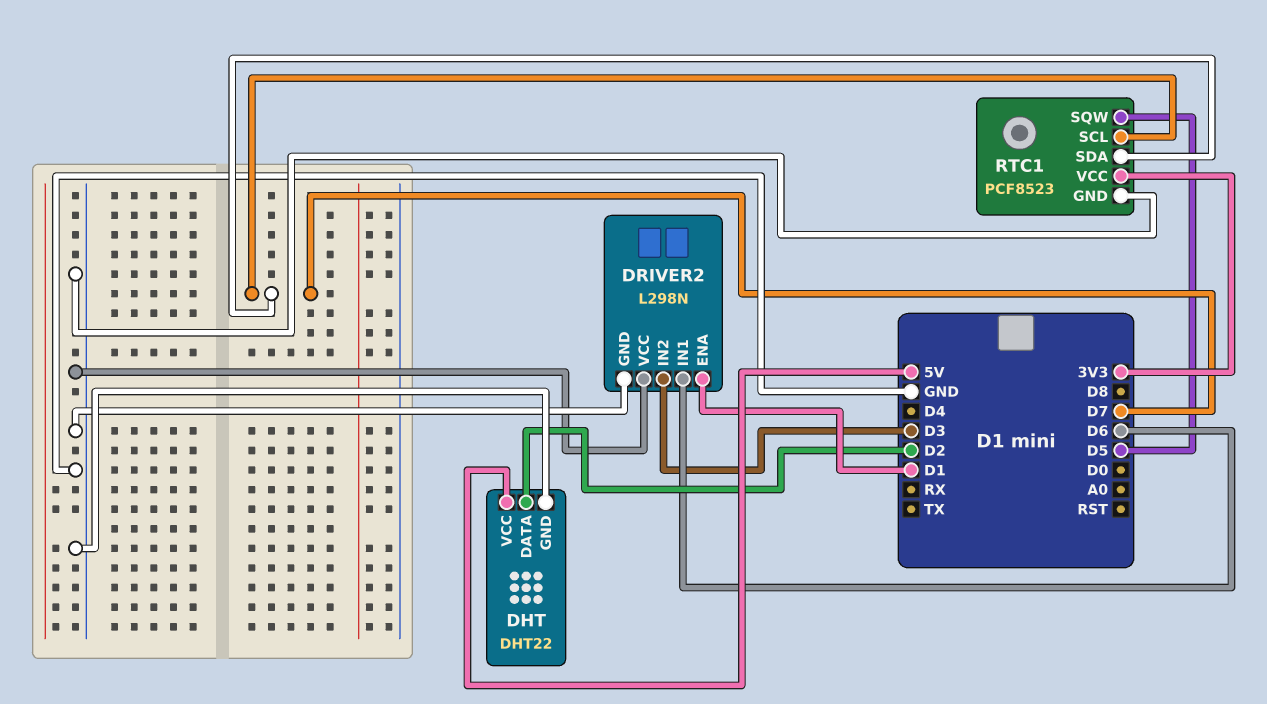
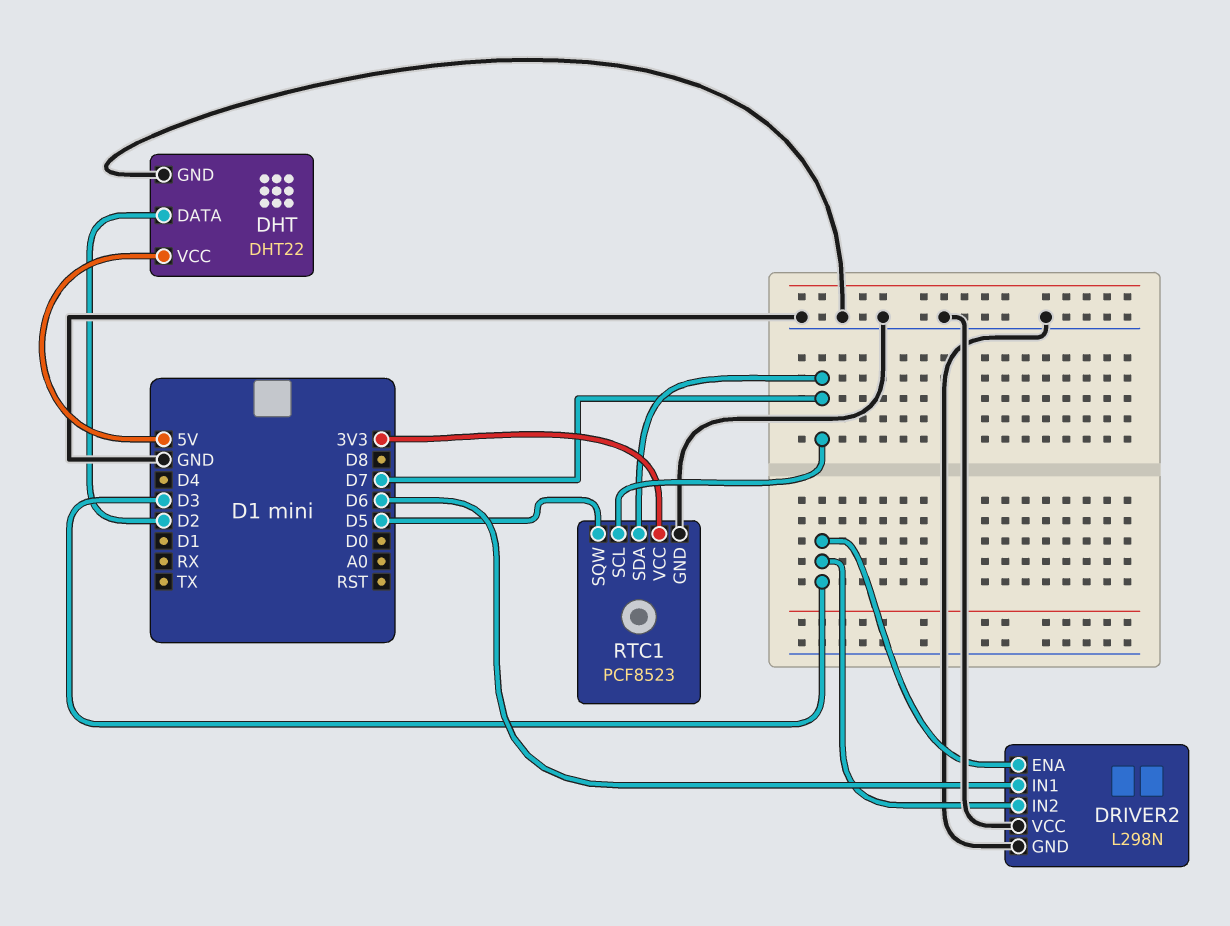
DRIVER2 pin ENA: D1 -> D3

